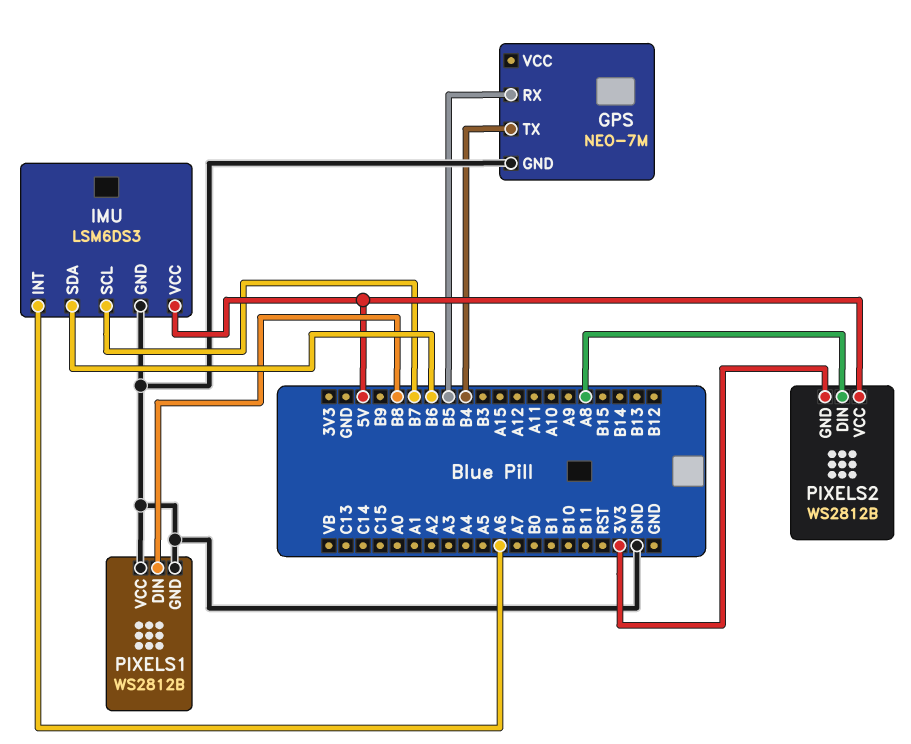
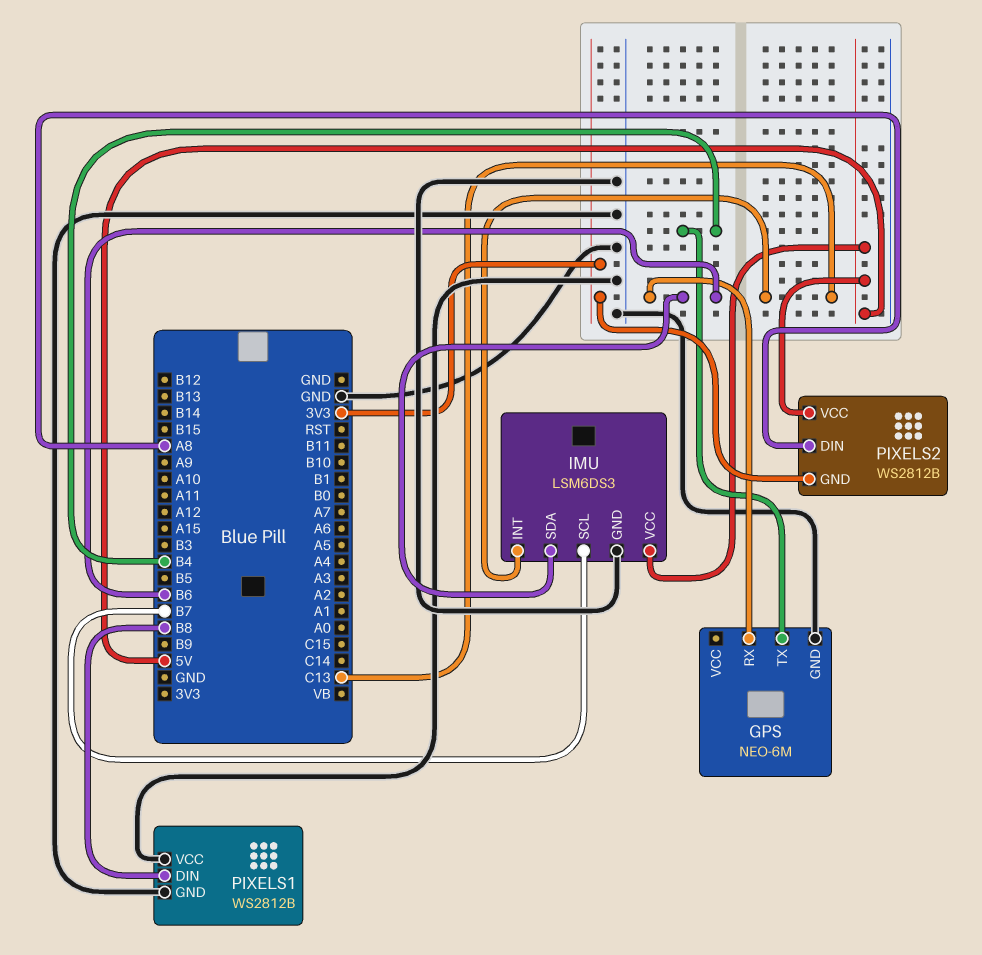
GPS: NEO-7M -> NEO-6M
GPS pin RX: B5 -> B6
IMU pin INT: A6 -> C13

